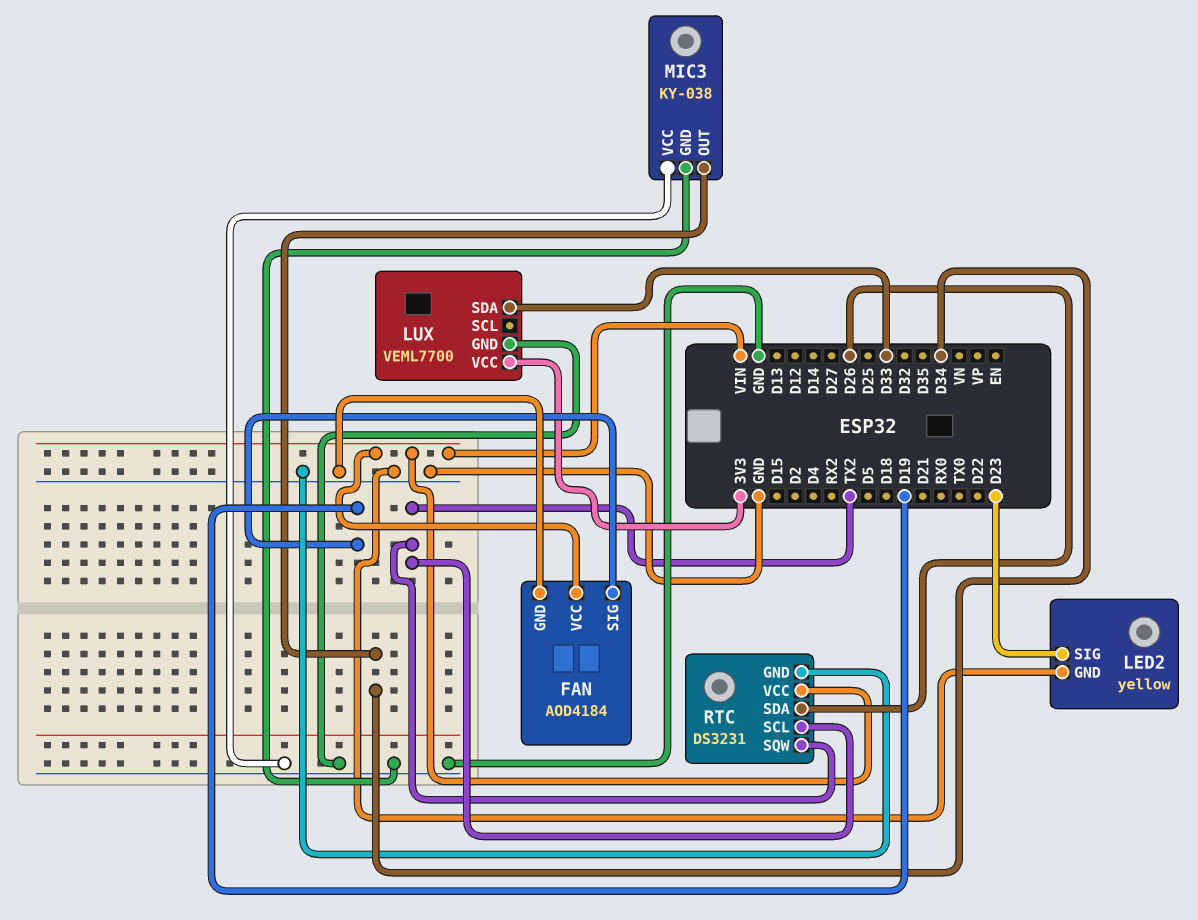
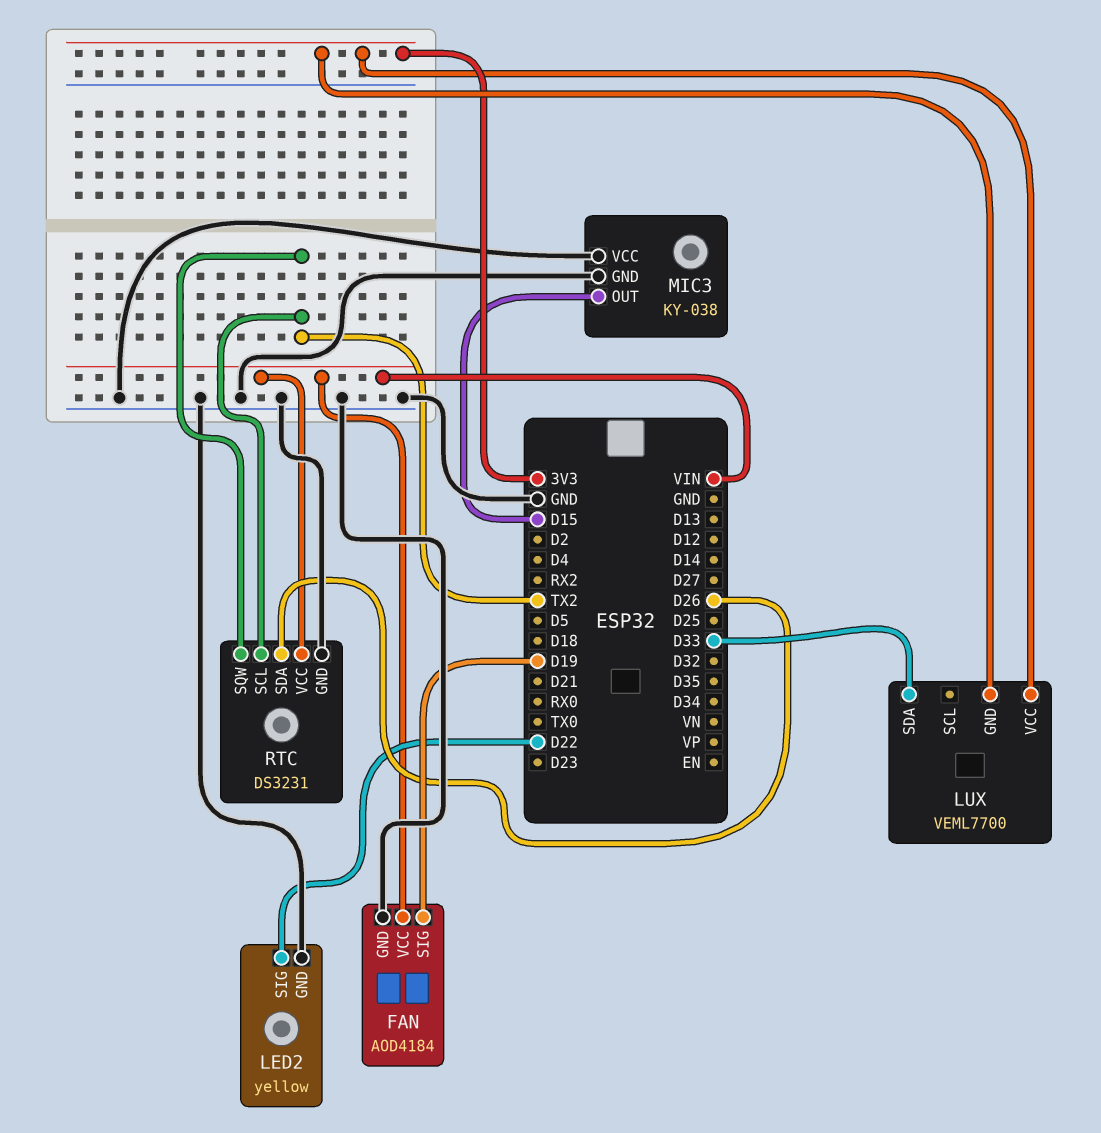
LED2 pin SIG: D23 -> D22
LUX pin GND: GND -> 3V3
MIC3 pin OUT: D34 -> D15

